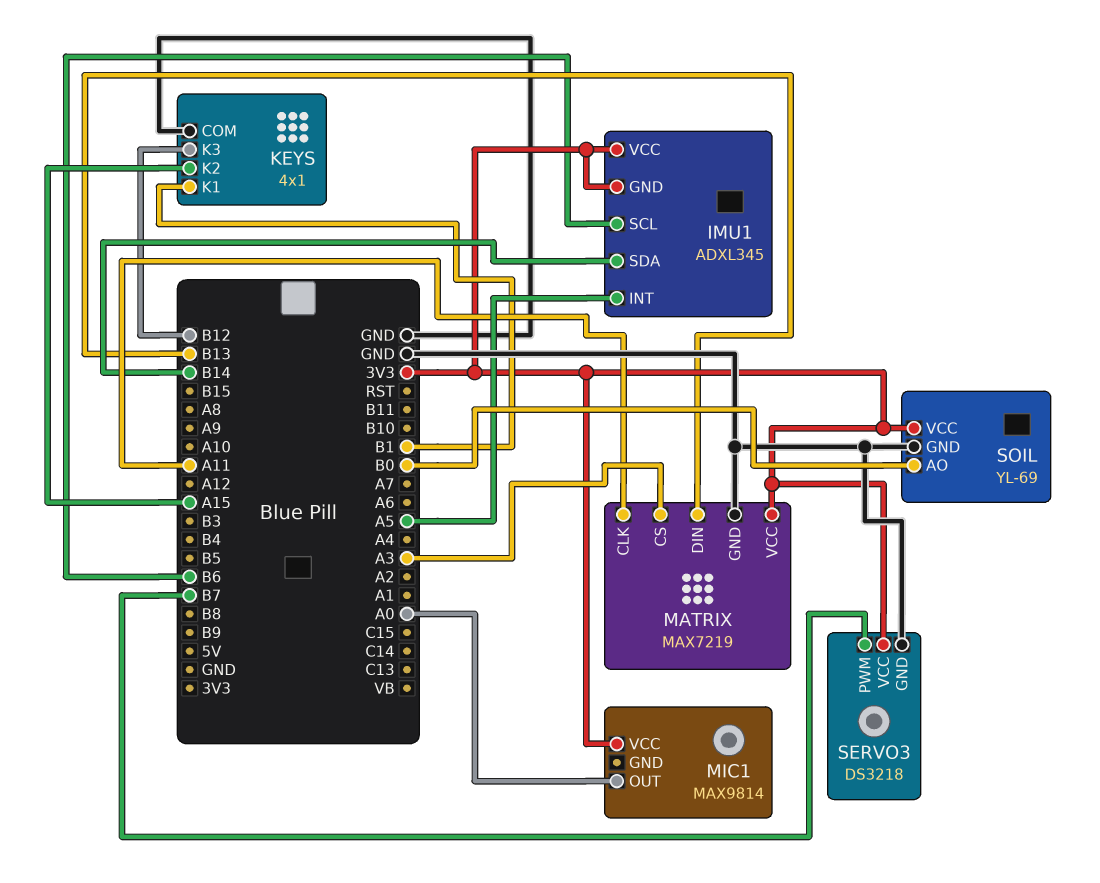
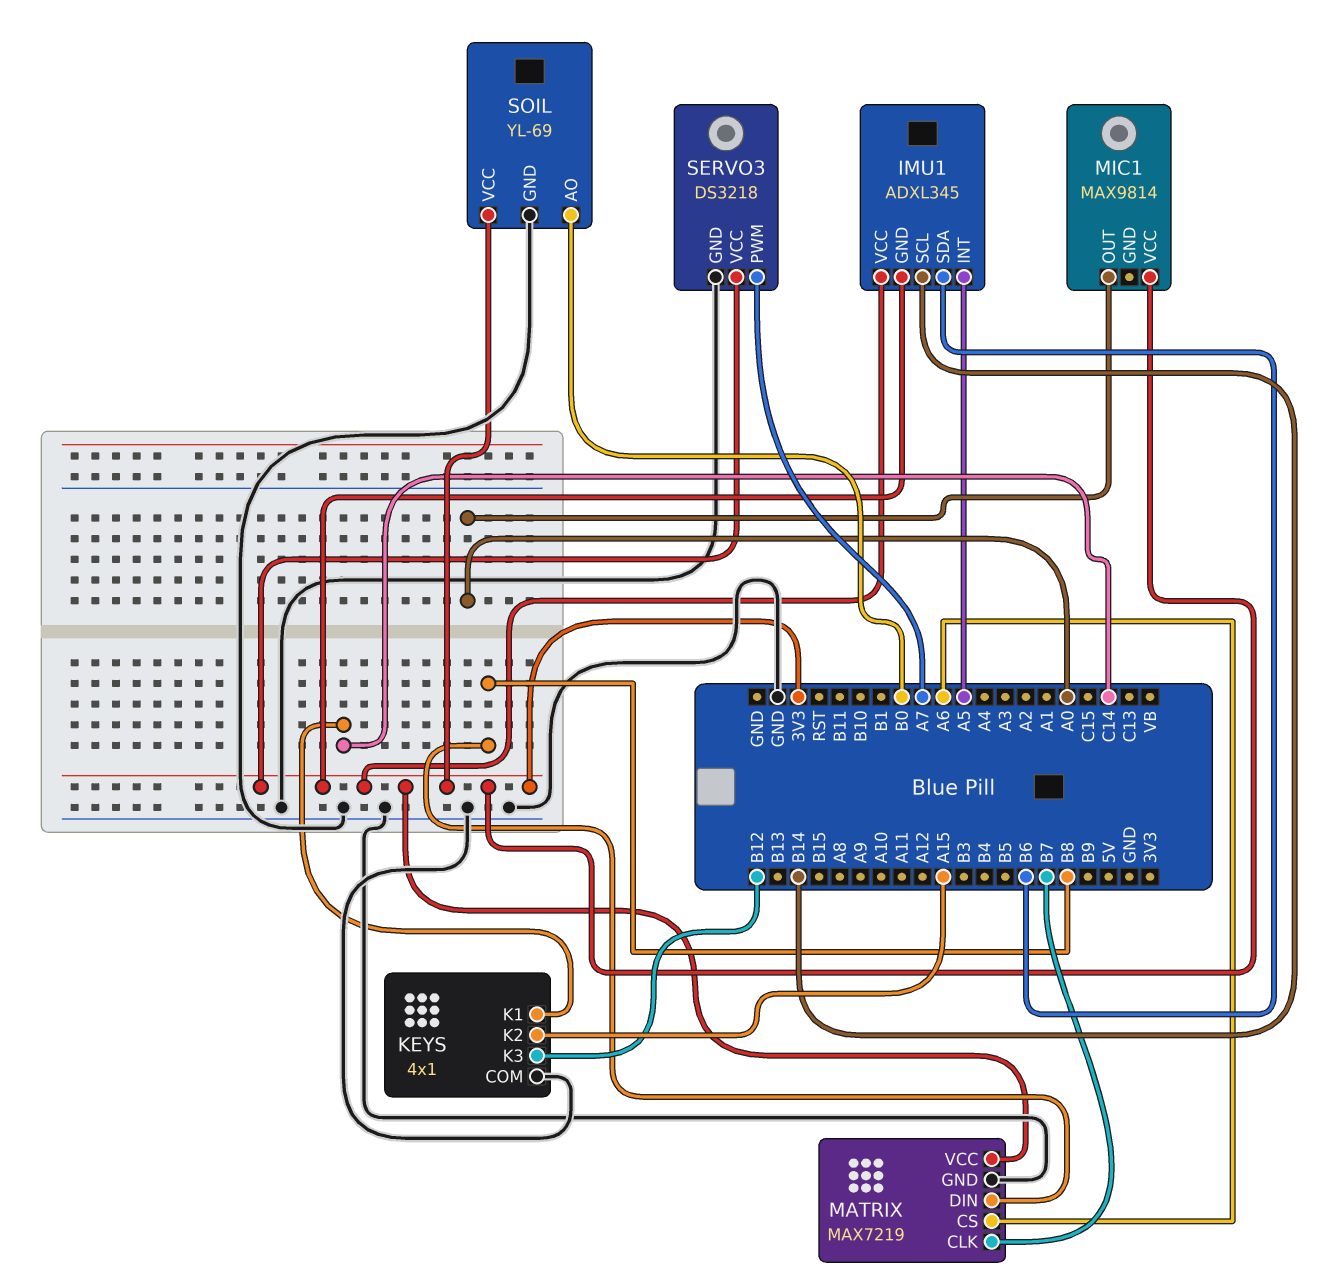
IMU1 pin SCL: B6 -> B14
IMU1 pin SDA: B14 -> B6
KEYS pin K1: B1 -> C14
MATRIX pin CLK: A11 -> B7
MATRIX pin CS: A3 -> A6
MATRIX pin DIN: B13 -> B8
SERVO3 pin PWM: B7 -> A7

